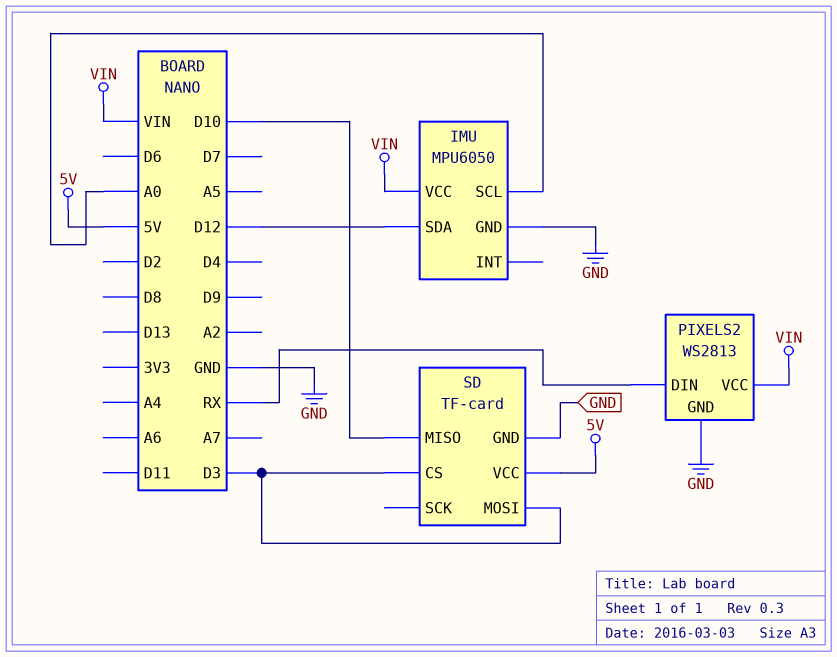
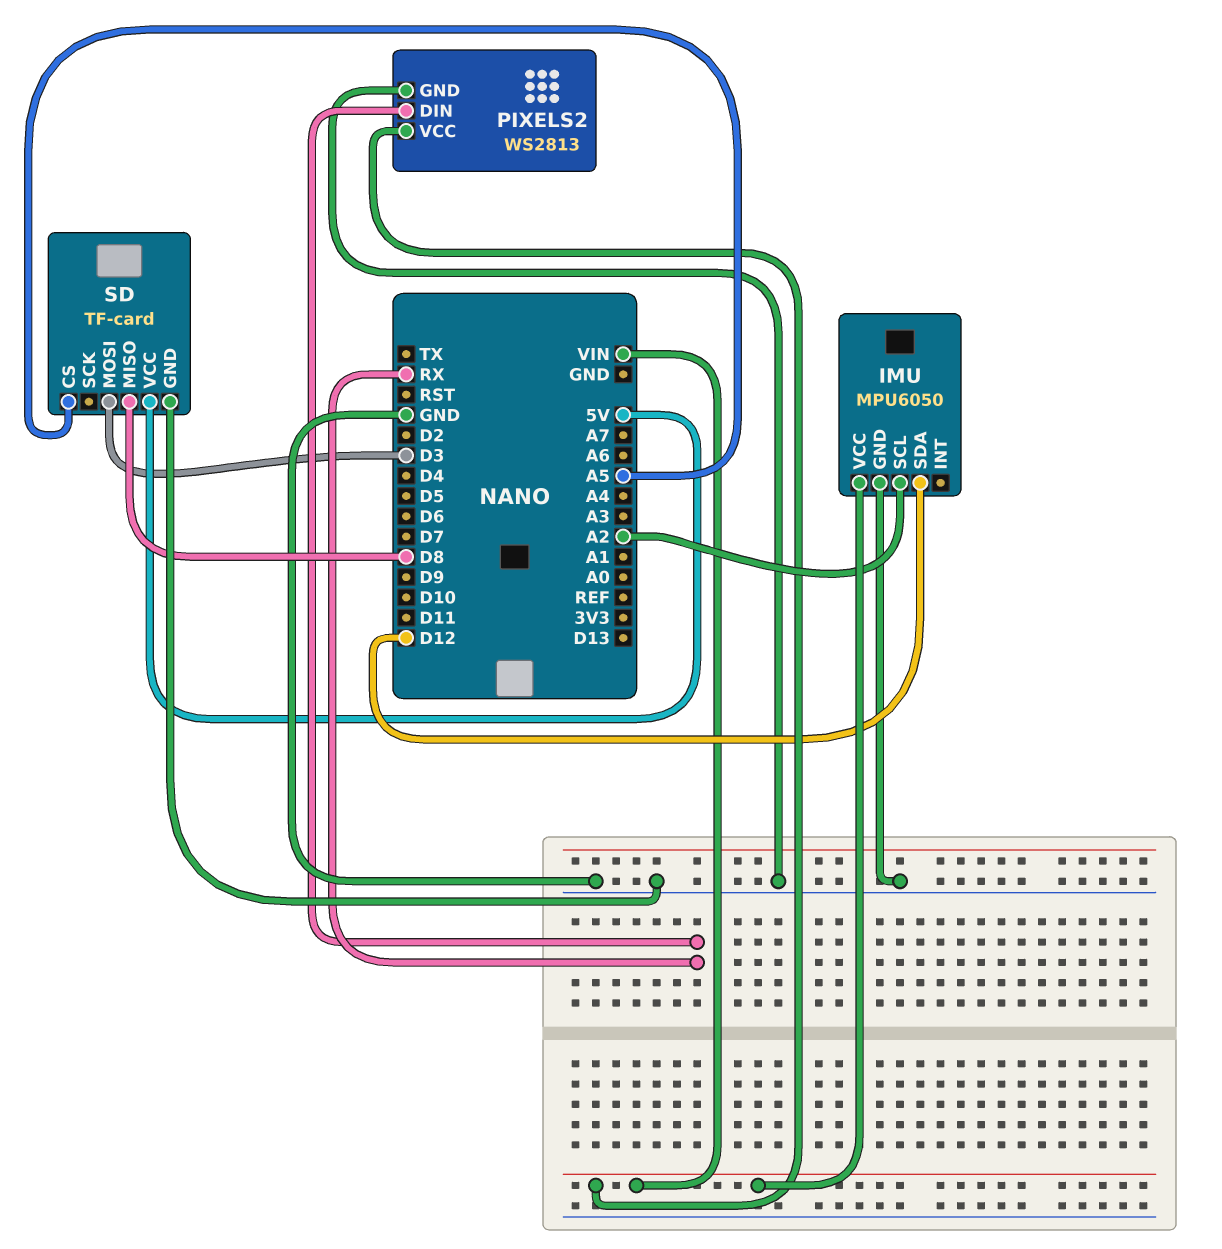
IMU pin SCL: A0 -> A2
SD pin CS: D3 -> A5
SD pin MISO: D10 -> D8

